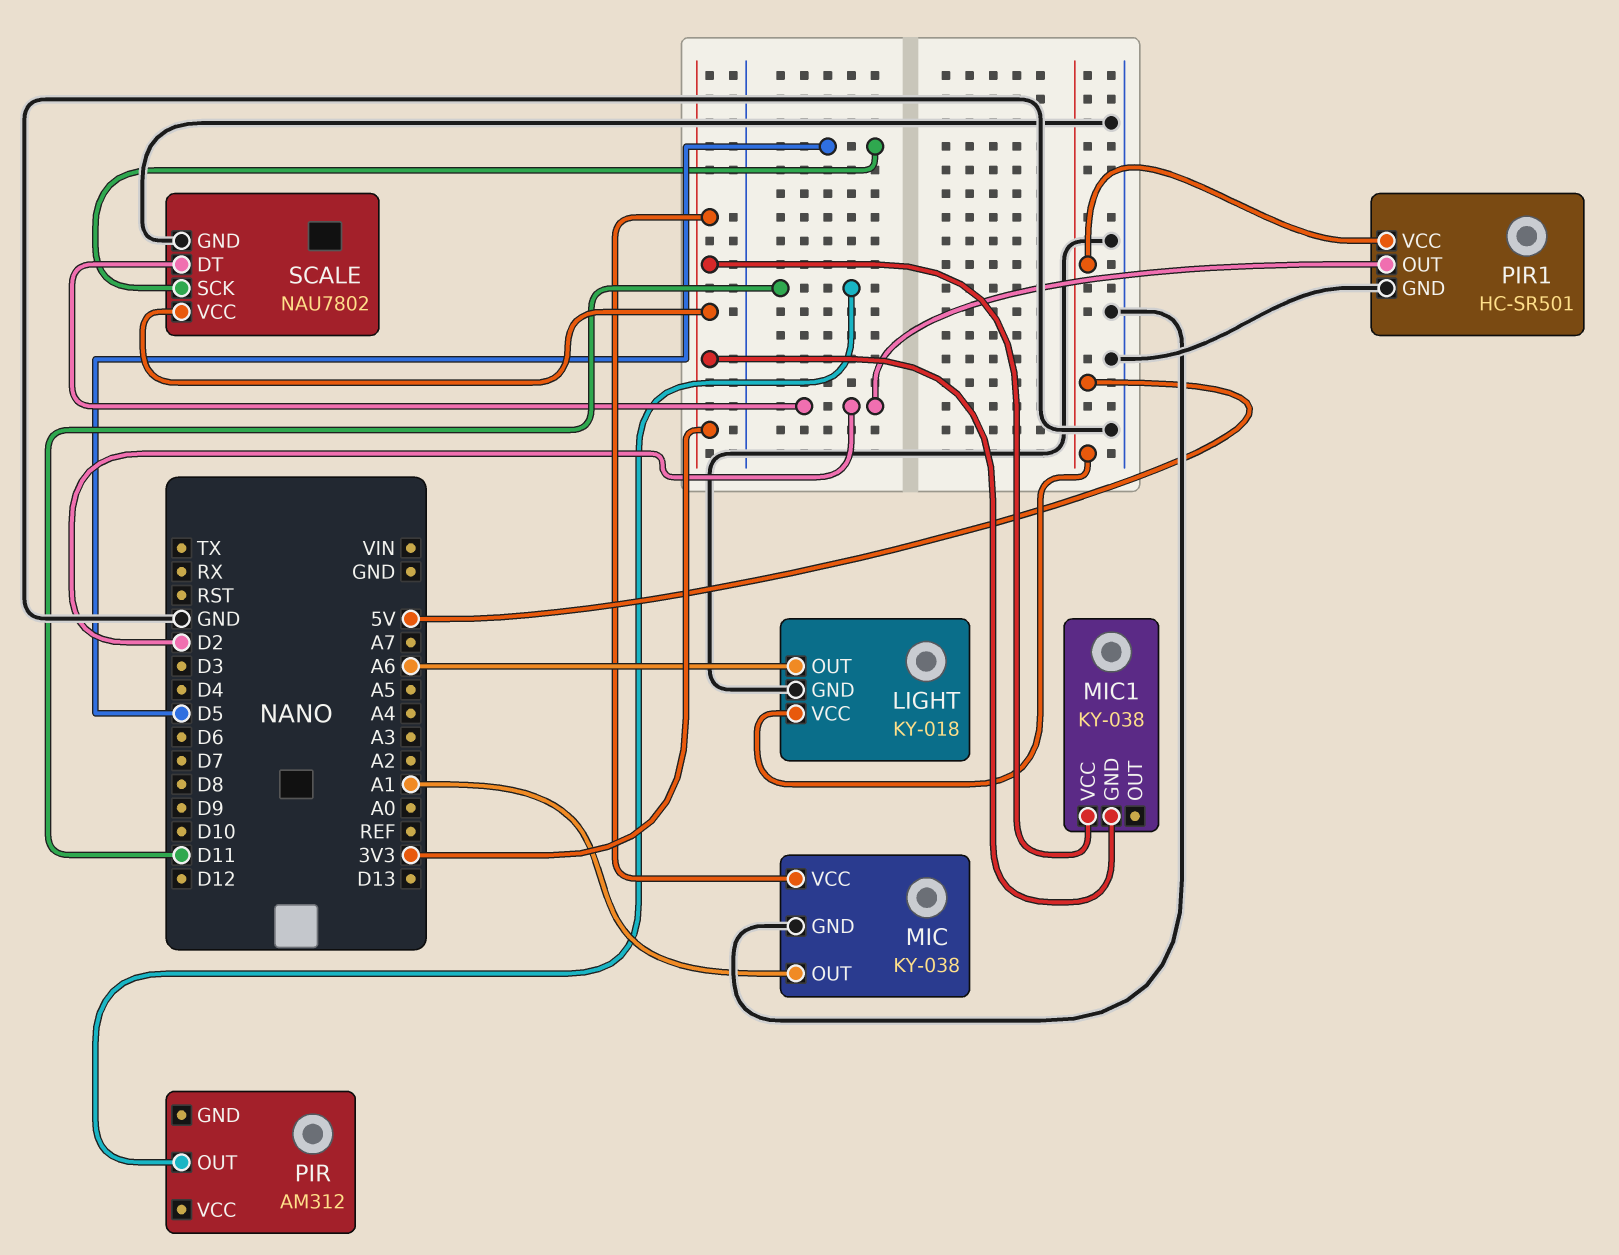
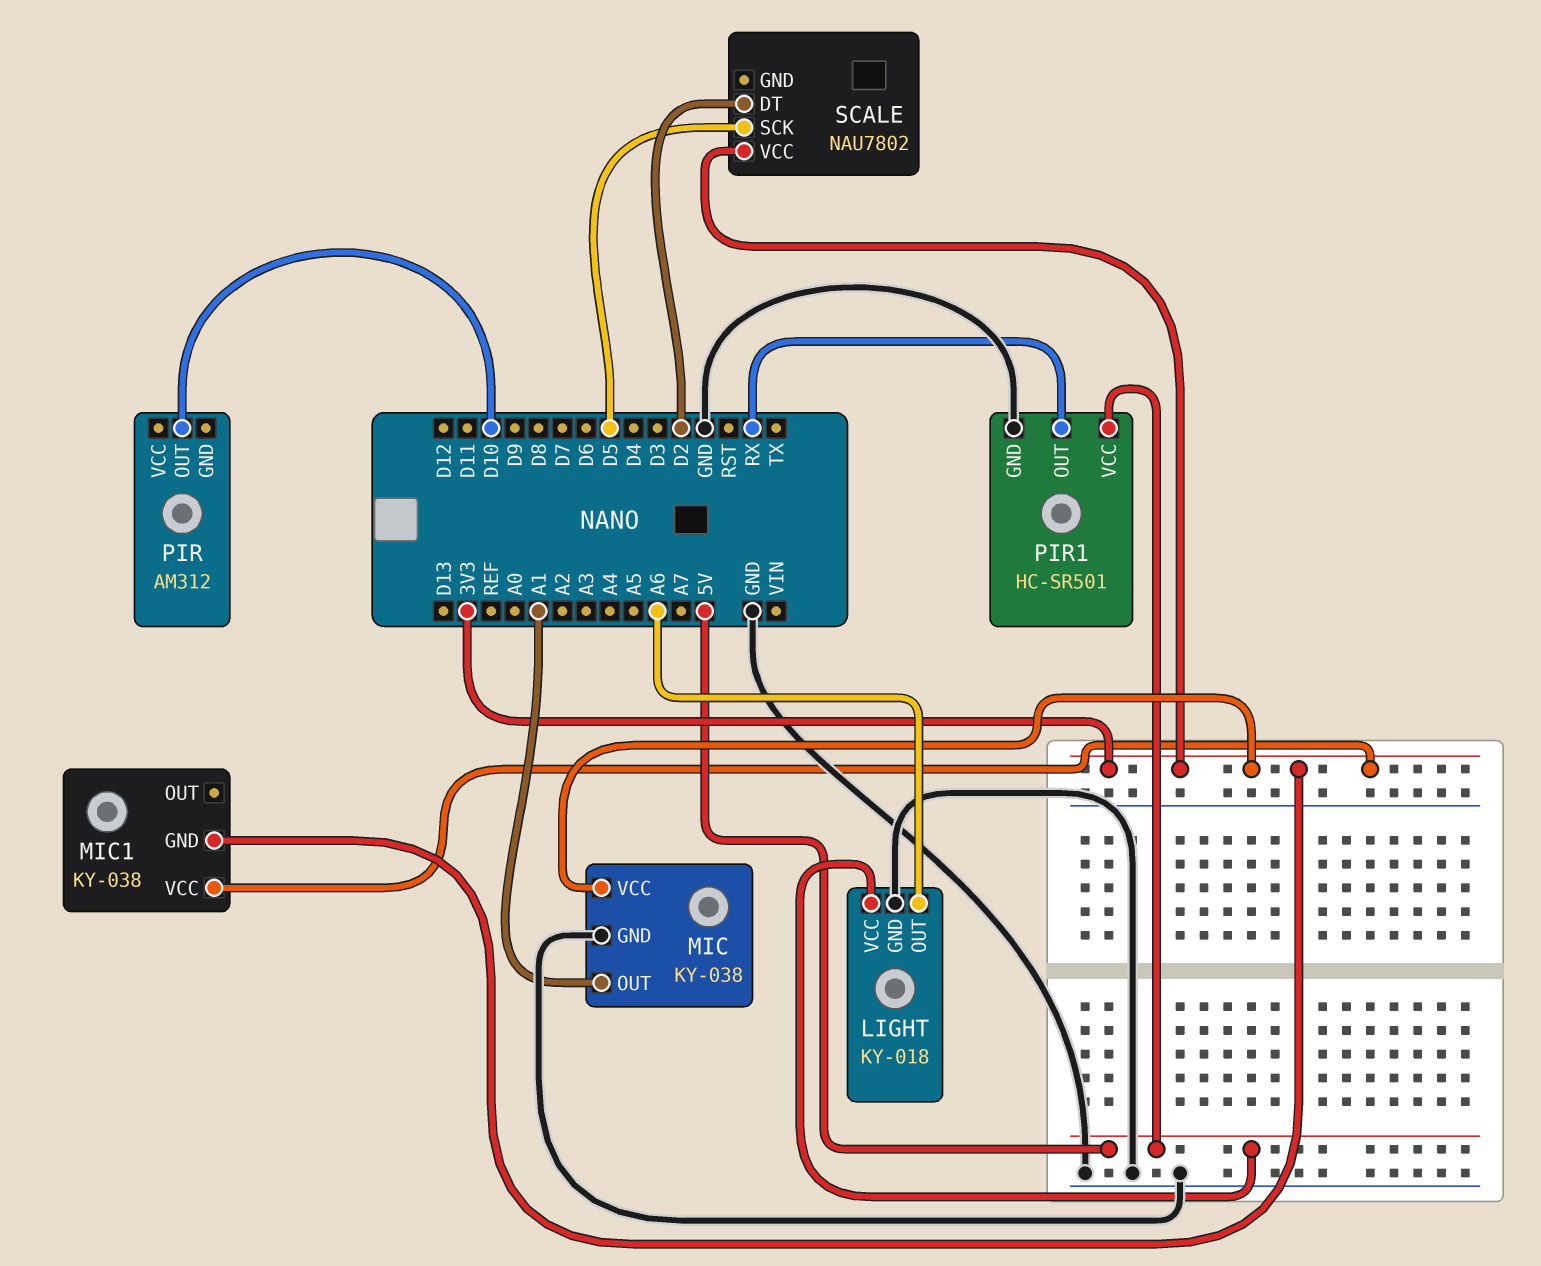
PIR pin OUT: D11 -> D10
PIR1 pin OUT: D2 -> RX
SCALE pin GND: GND -> none

